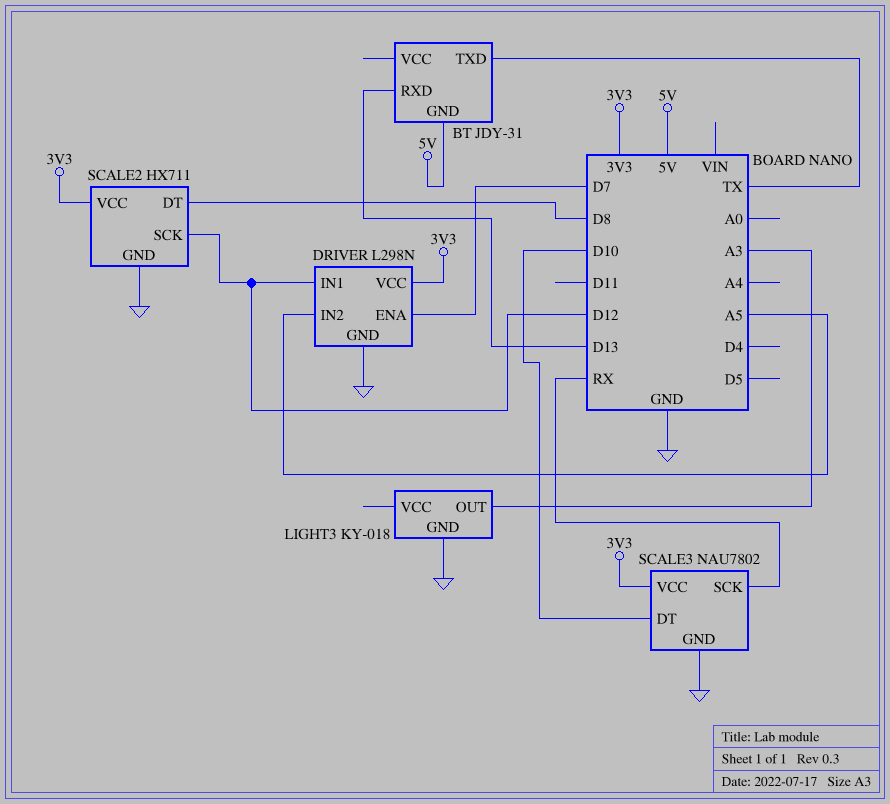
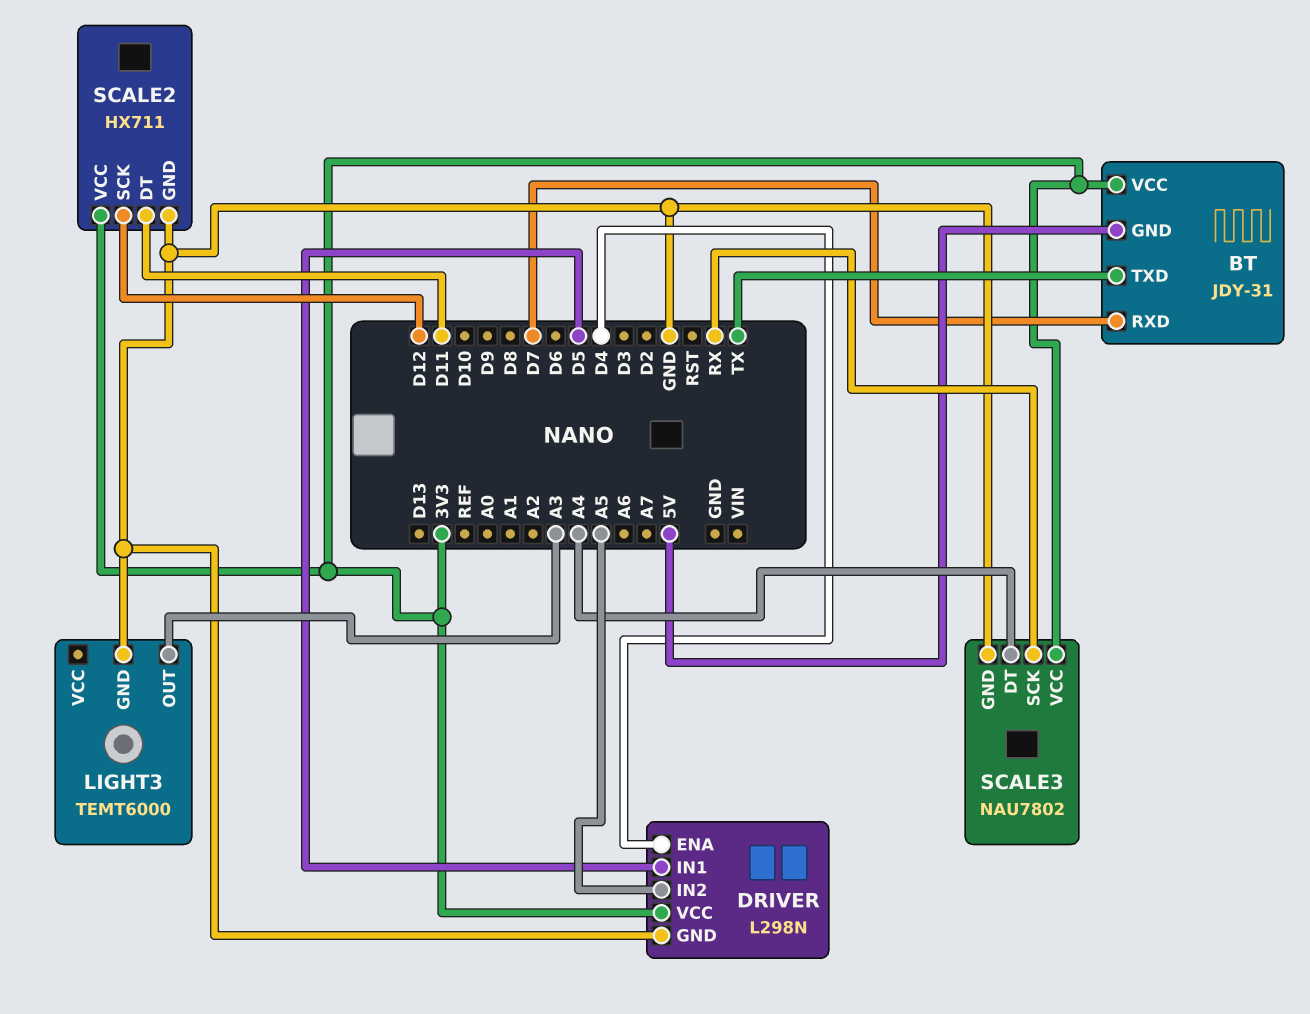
BT pin RXD: D13 -> D7
BT pin VCC: none -> 3V3
DRIVER pin ENA: D7 -> D4
DRIVER pin IN1: D12 -> D5
LIGHT3: KY-018 -> TEMT6000
SCALE2 pin DT: D8 -> D11
SCALE3 pin DT: D10 -> A4

